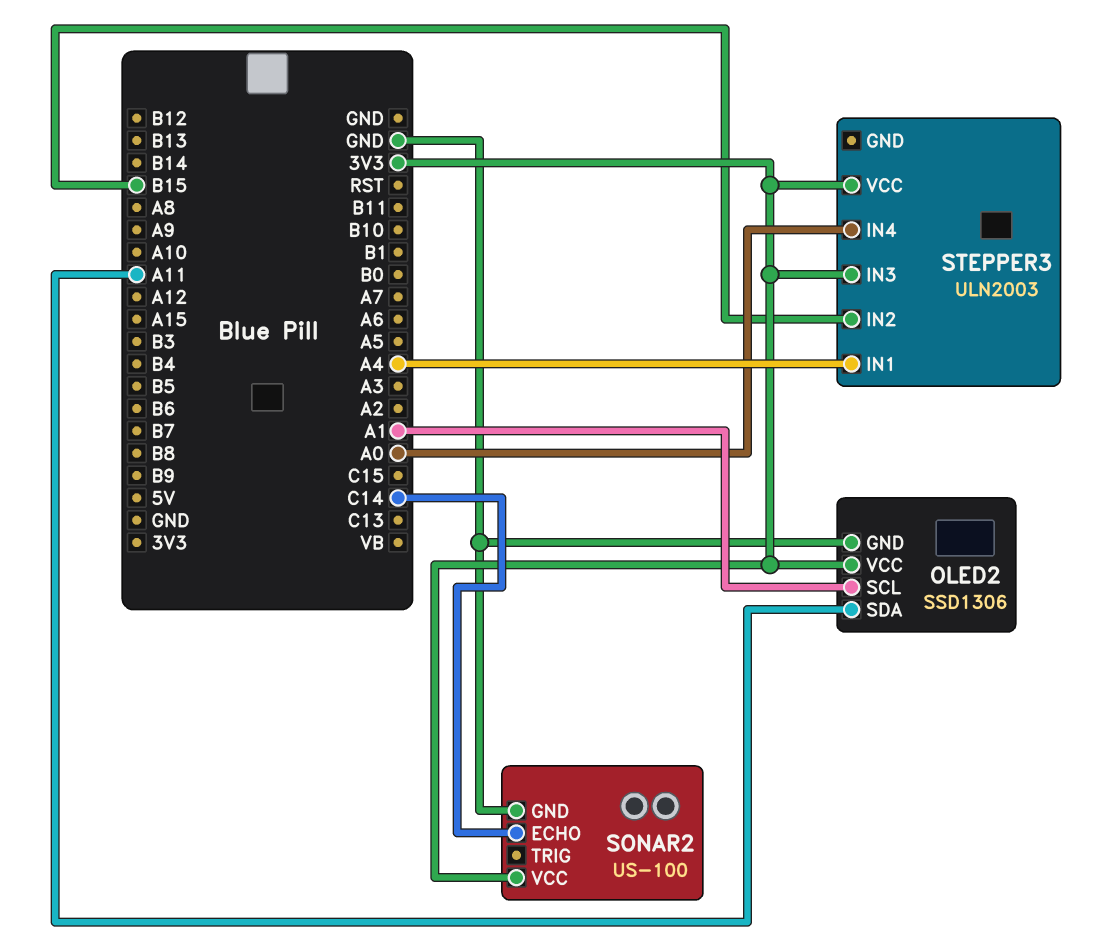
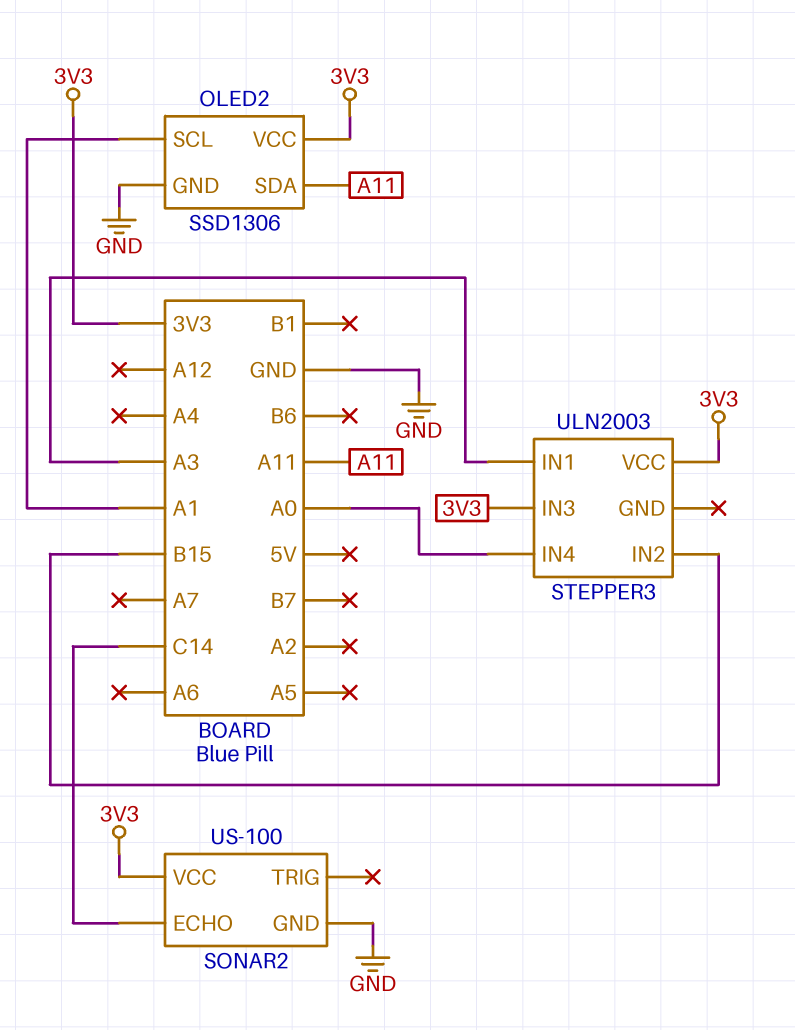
STEPPER3 pin IN1: A4 -> A3

